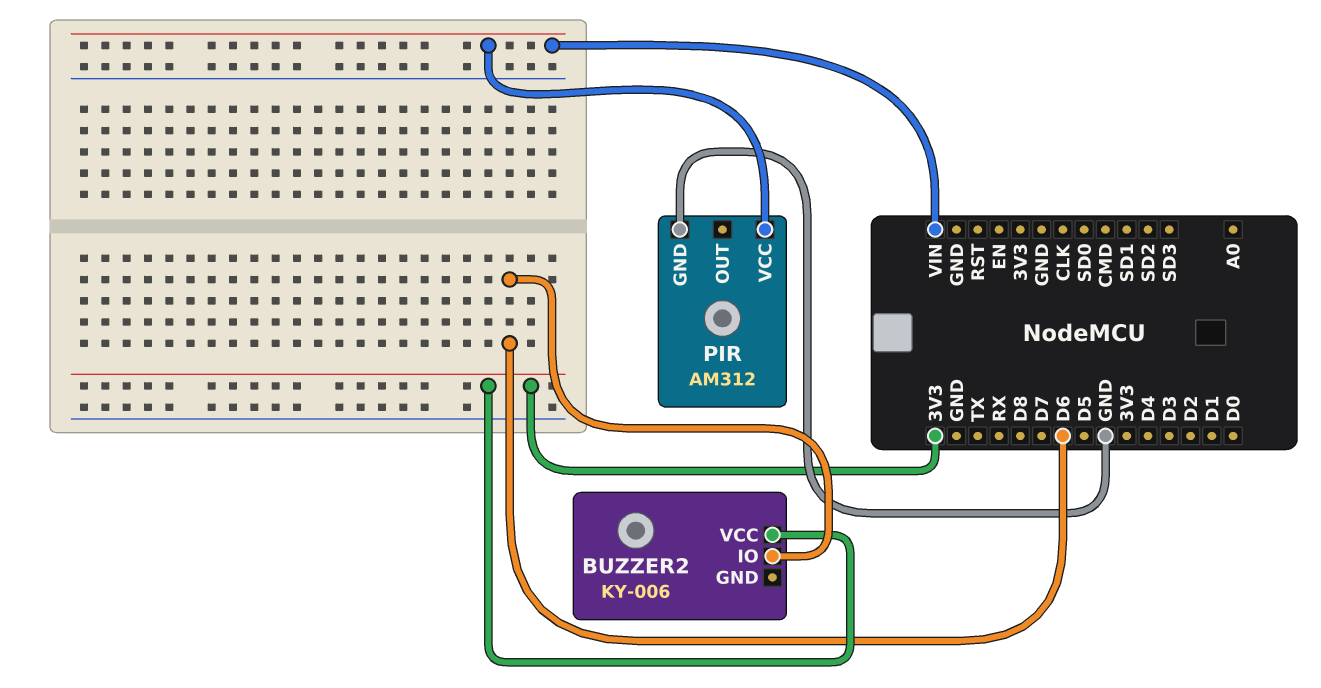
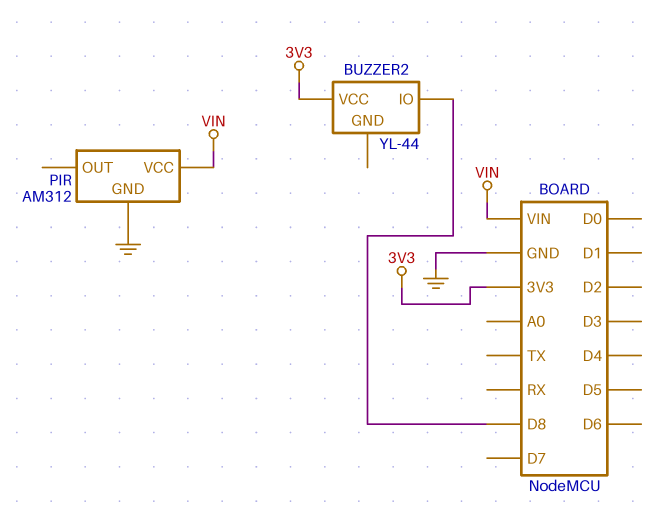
BUZZER2: KY-006 -> YL-44
BUZZER2 pin IO: D6 -> D8

